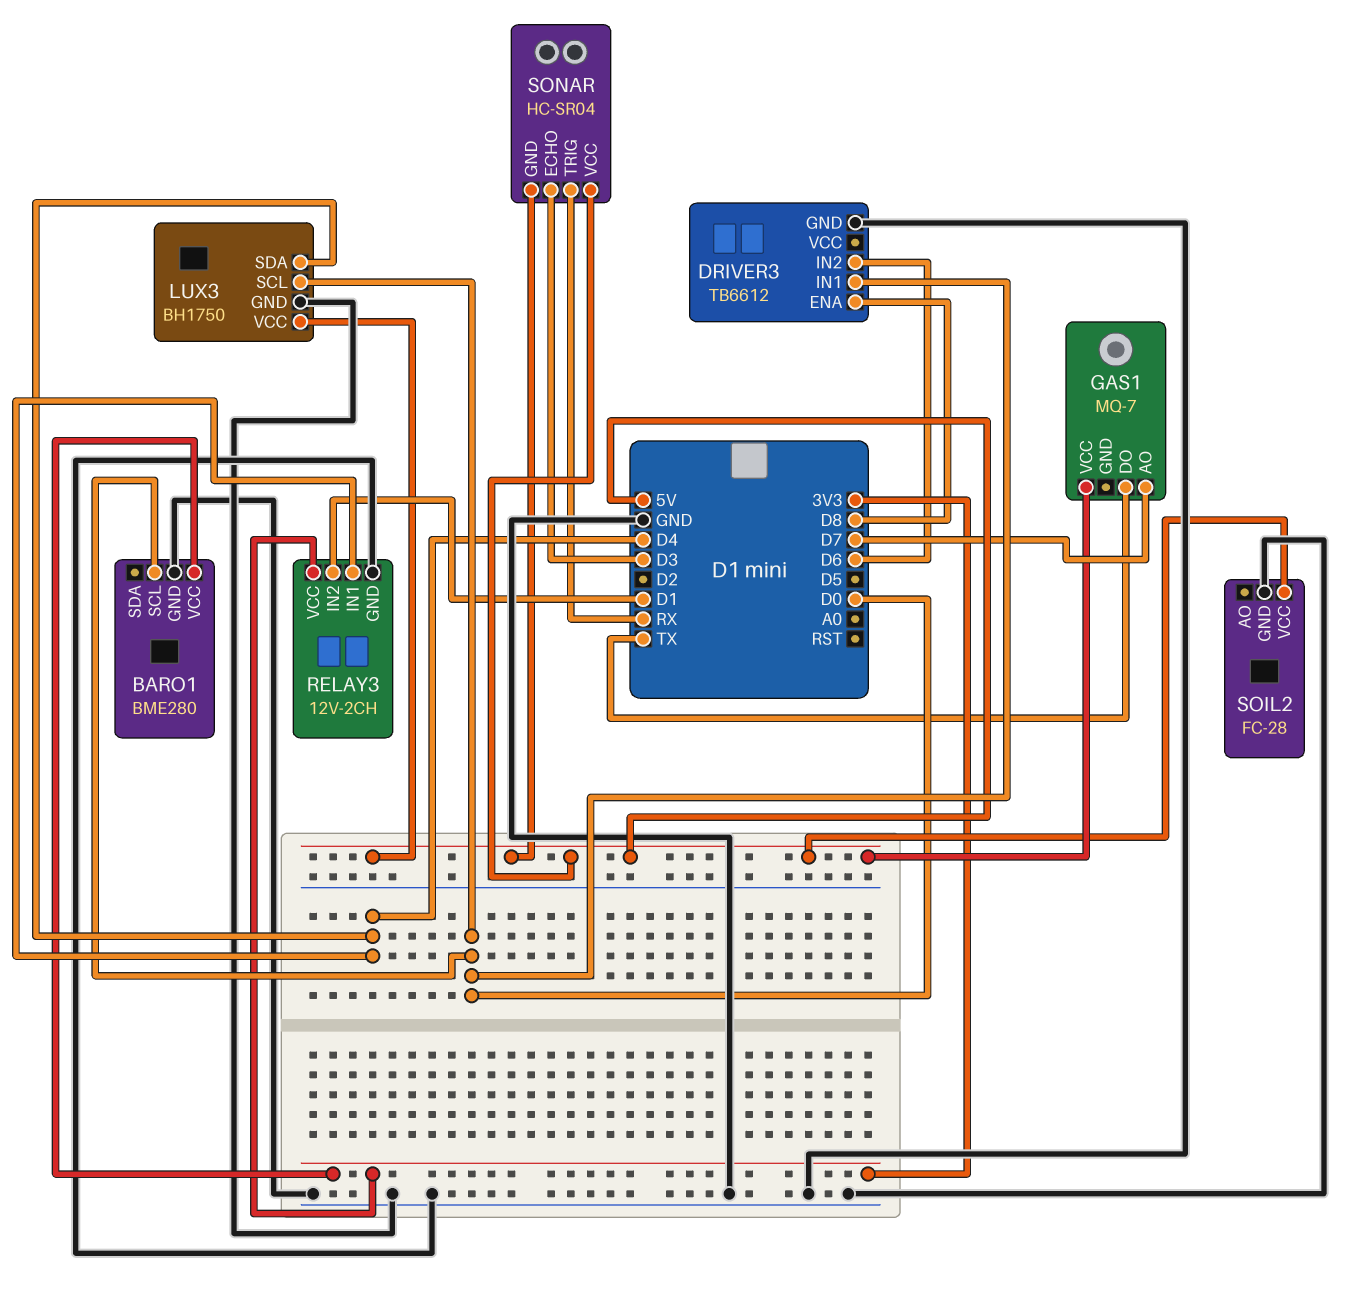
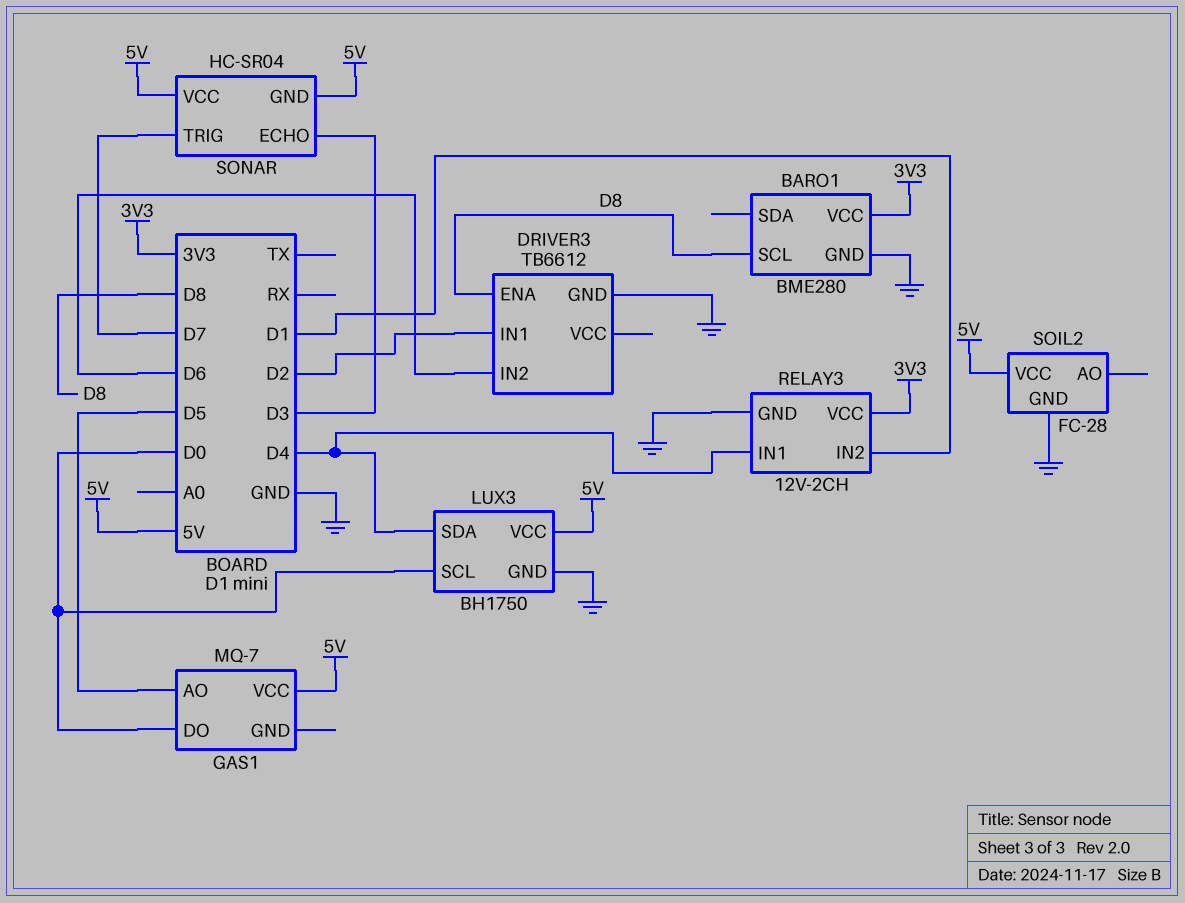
BARO1 pin SCL: D0 -> D8
DRIVER3 pin IN1: D0 -> D2
GAS1 pin AO: D7 -> D5
GAS1 pin DO: TX -> D0
SONAR pin TRIG: RX -> D7

